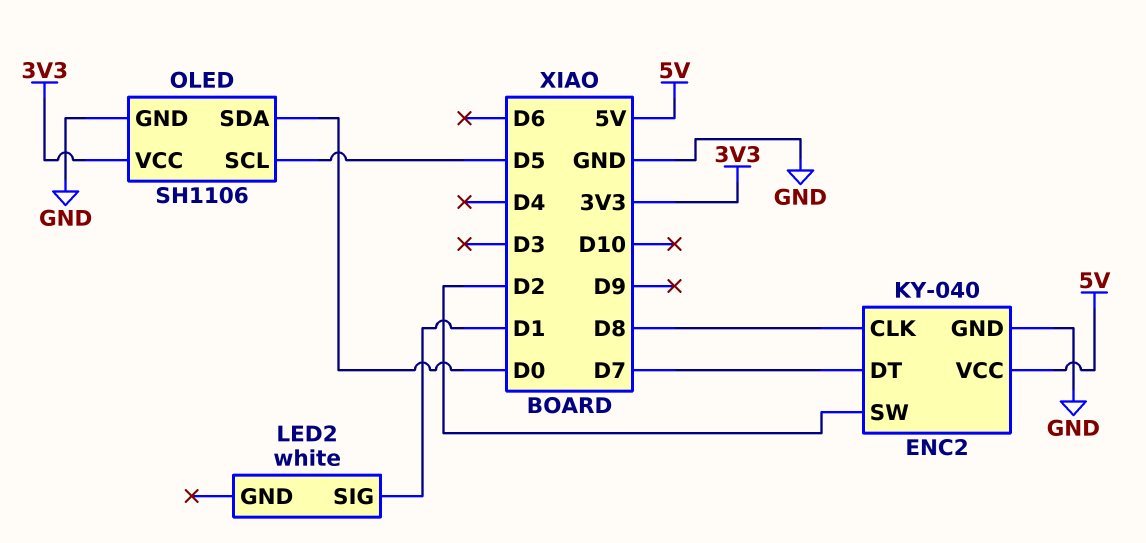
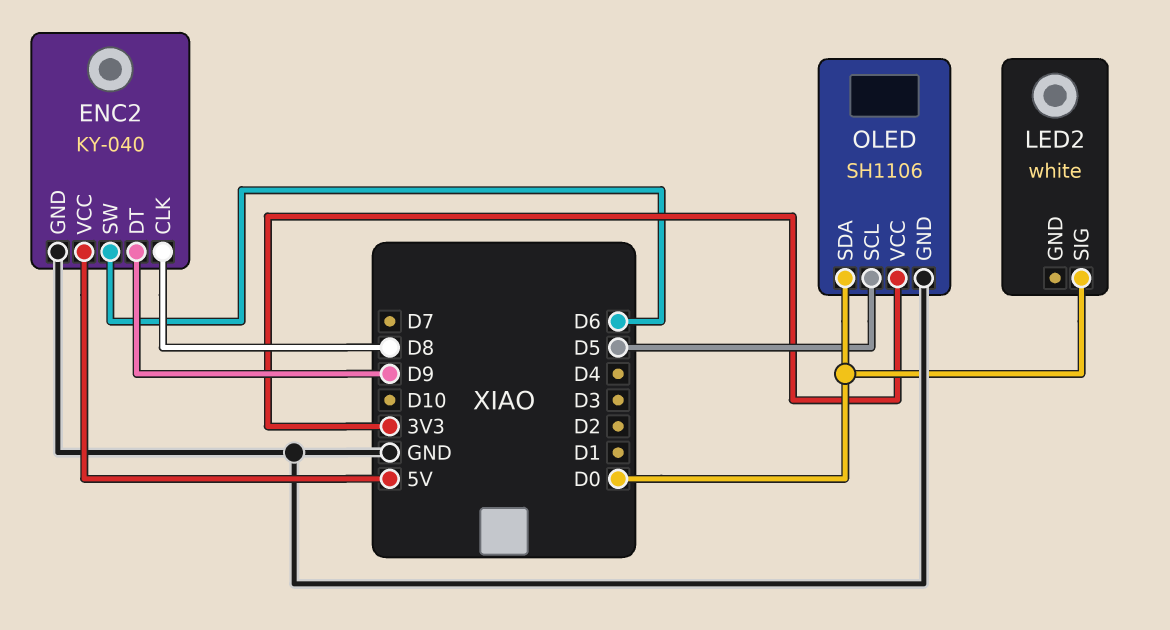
ENC2 pin DT: D7 -> D9
ENC2 pin SW: D2 -> D6
LED2 pin SIG: D1 -> D0

